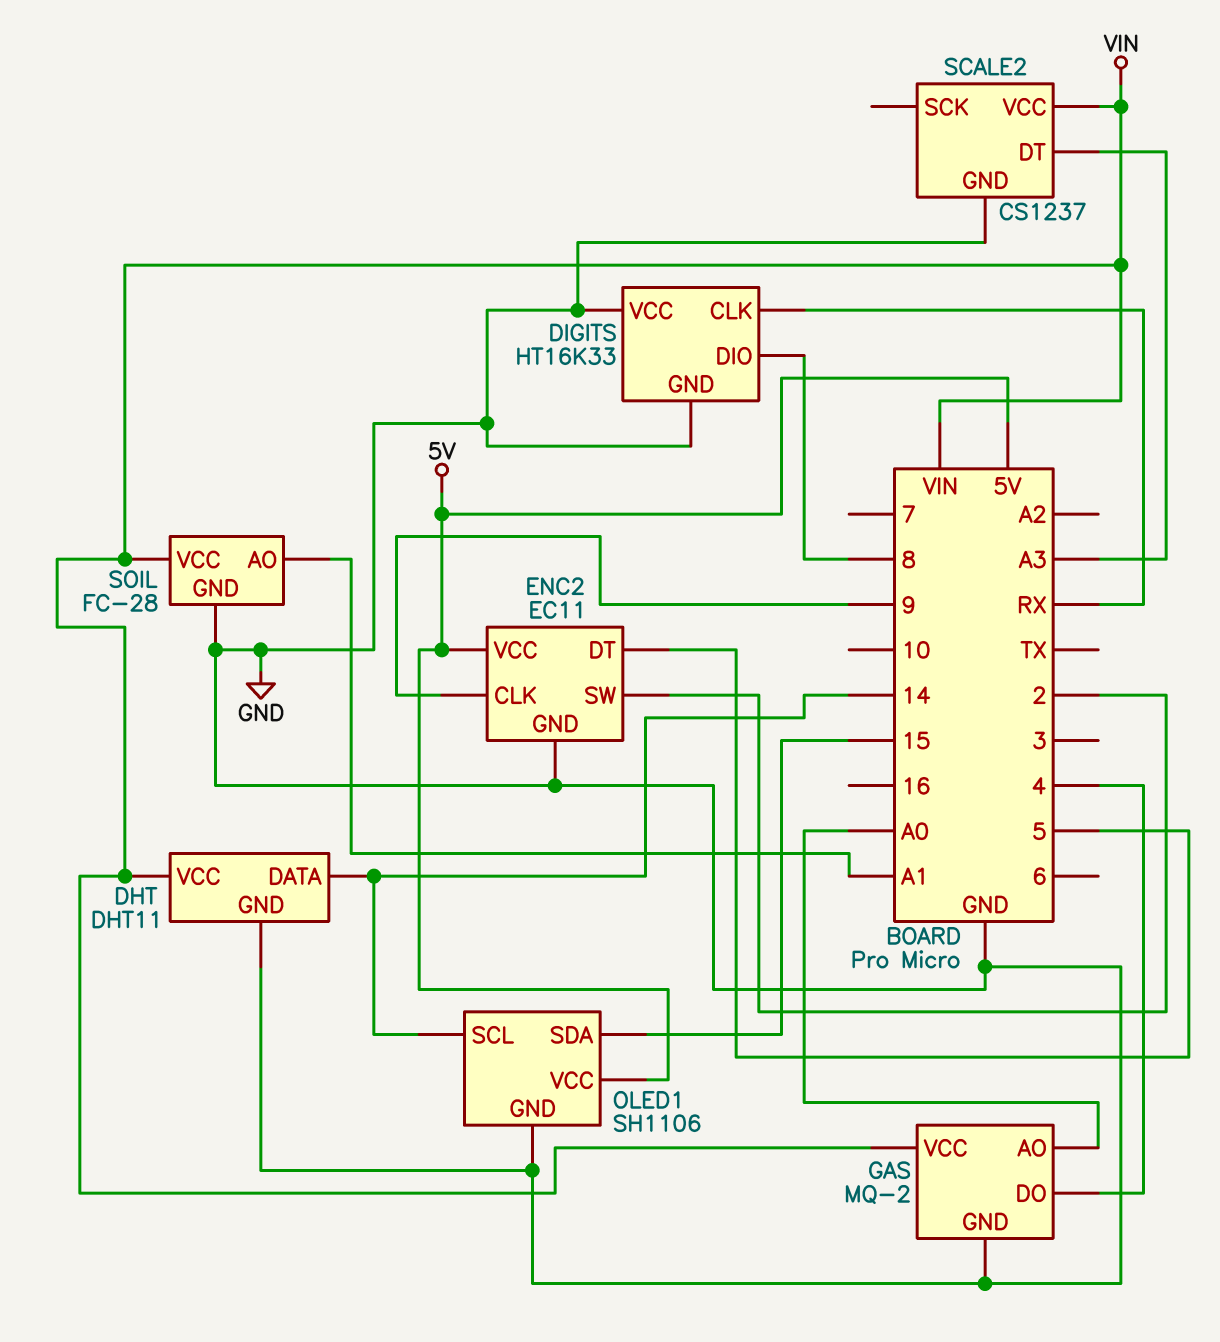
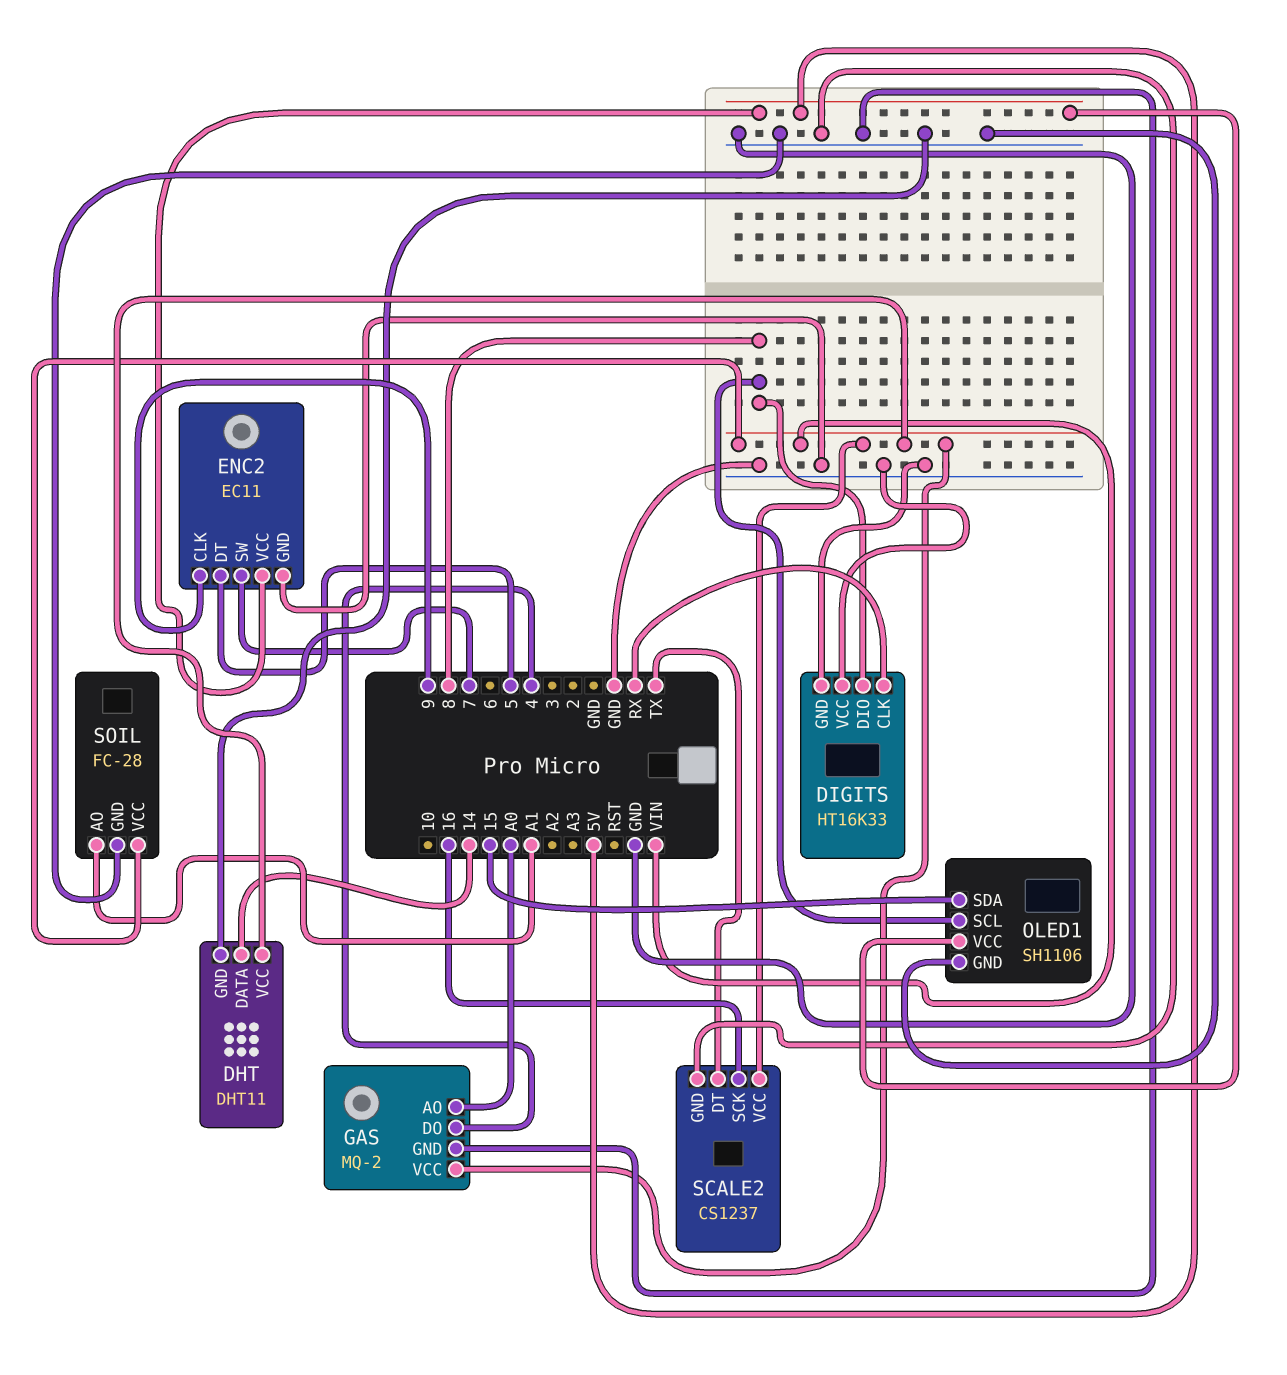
ENC2 pin SW: 2 -> 7
OLED1 pin SCL: 14 -> 8
SCALE2 pin DT: A3 -> TX
SCALE2 pin SCK: none -> 16

